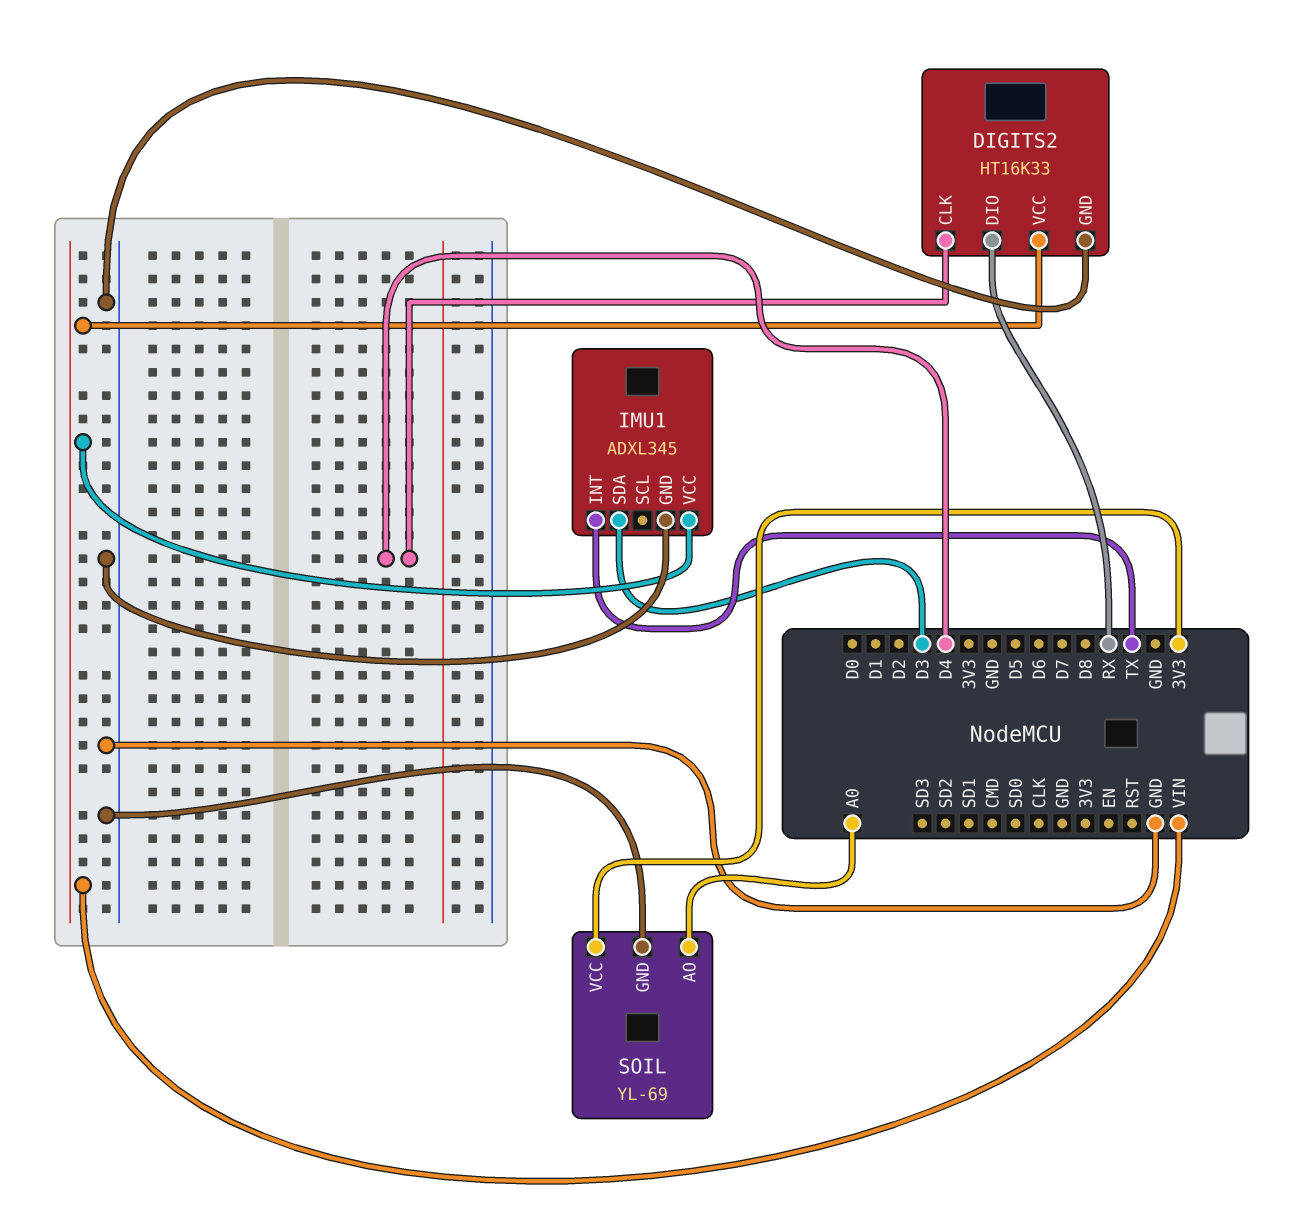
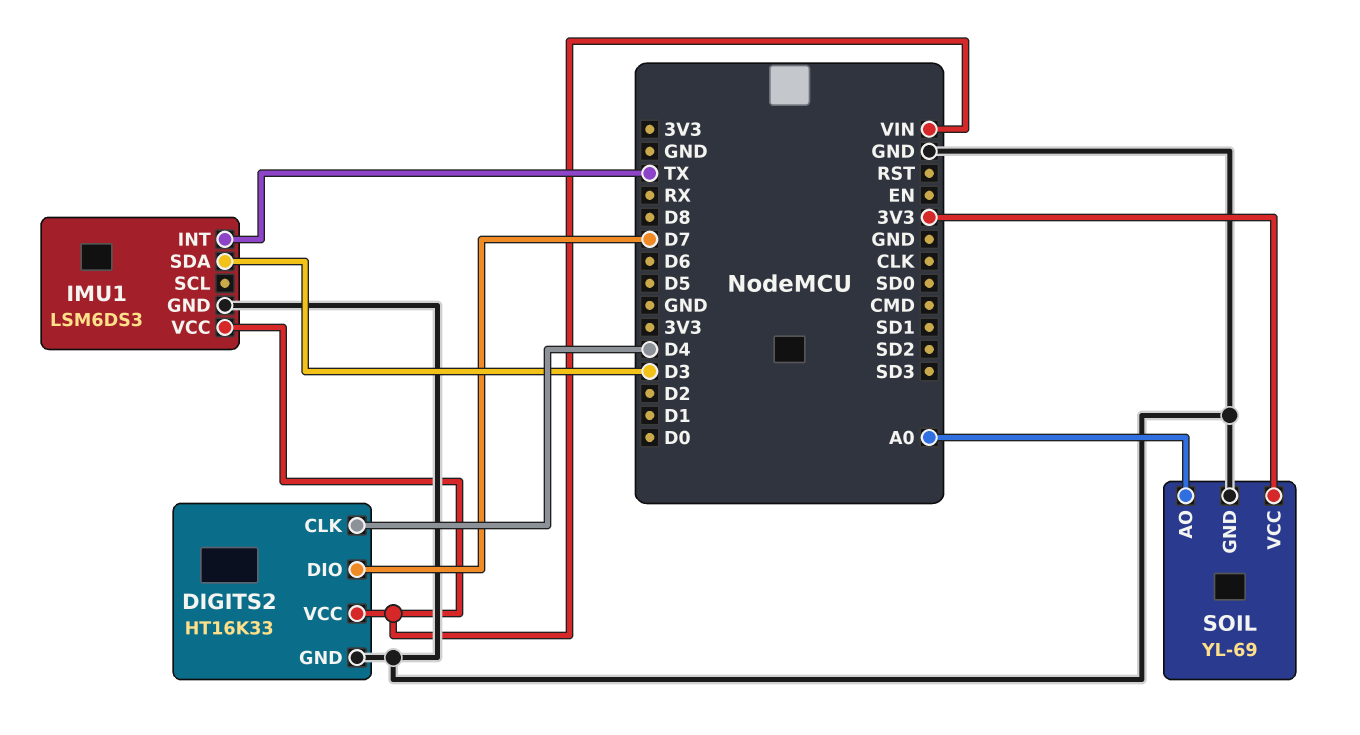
DIGITS2 pin DIO: RX -> D7
IMU1: ADXL345 -> LSM6DS3

